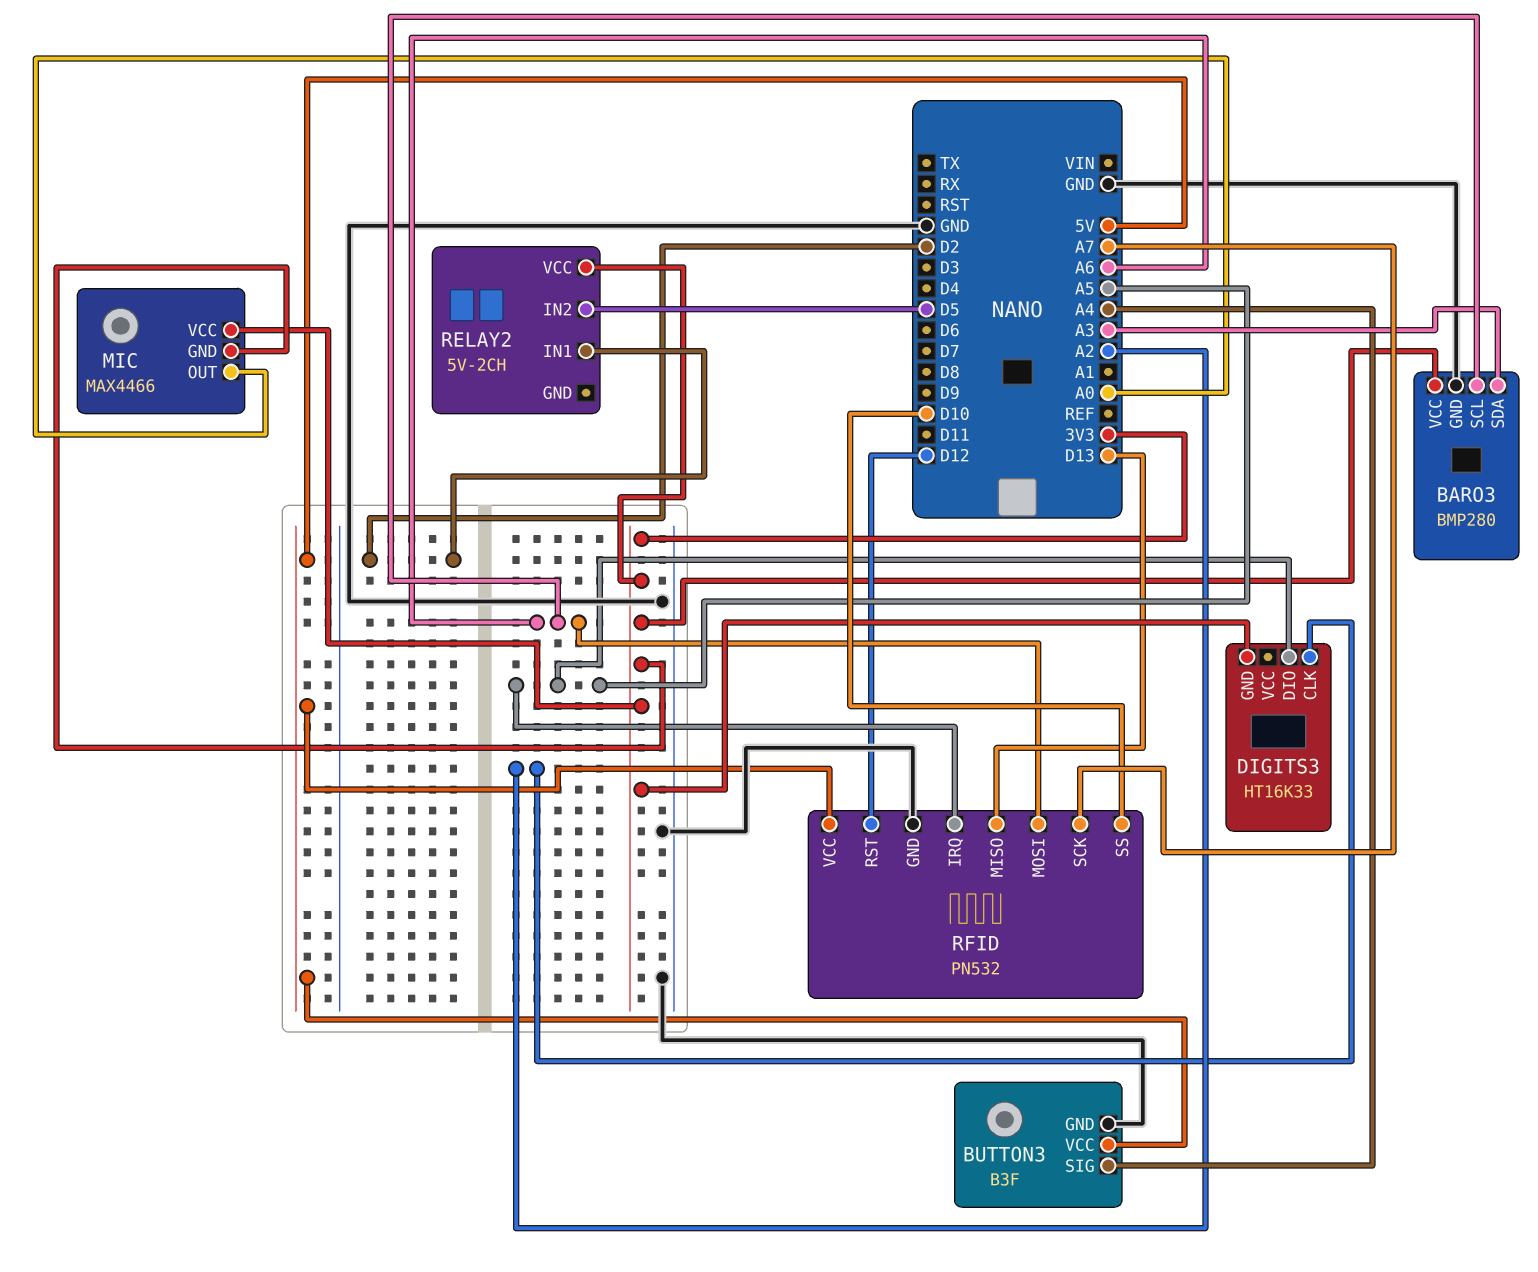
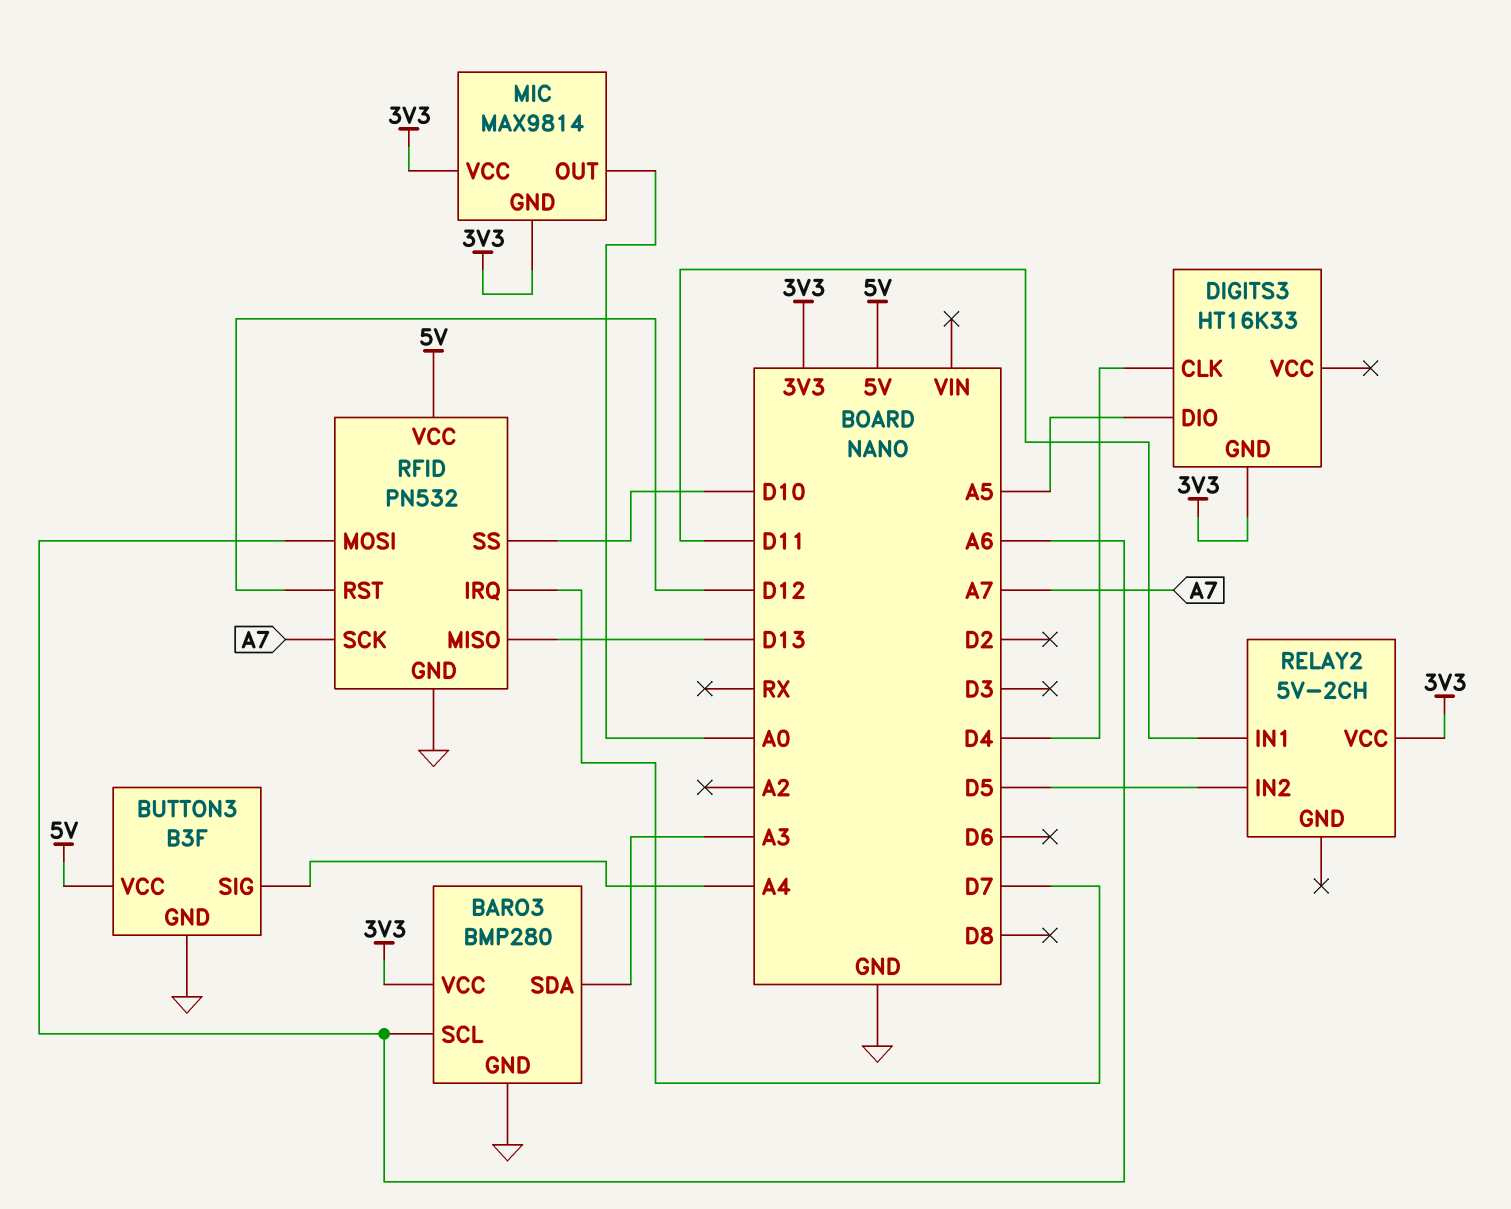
DIGITS3 pin CLK: A2 -> D4
MIC: MAX4466 -> MAX9814
RELAY2 pin IN1: D2 -> D11
RFID pin IRQ: A5 -> D7

